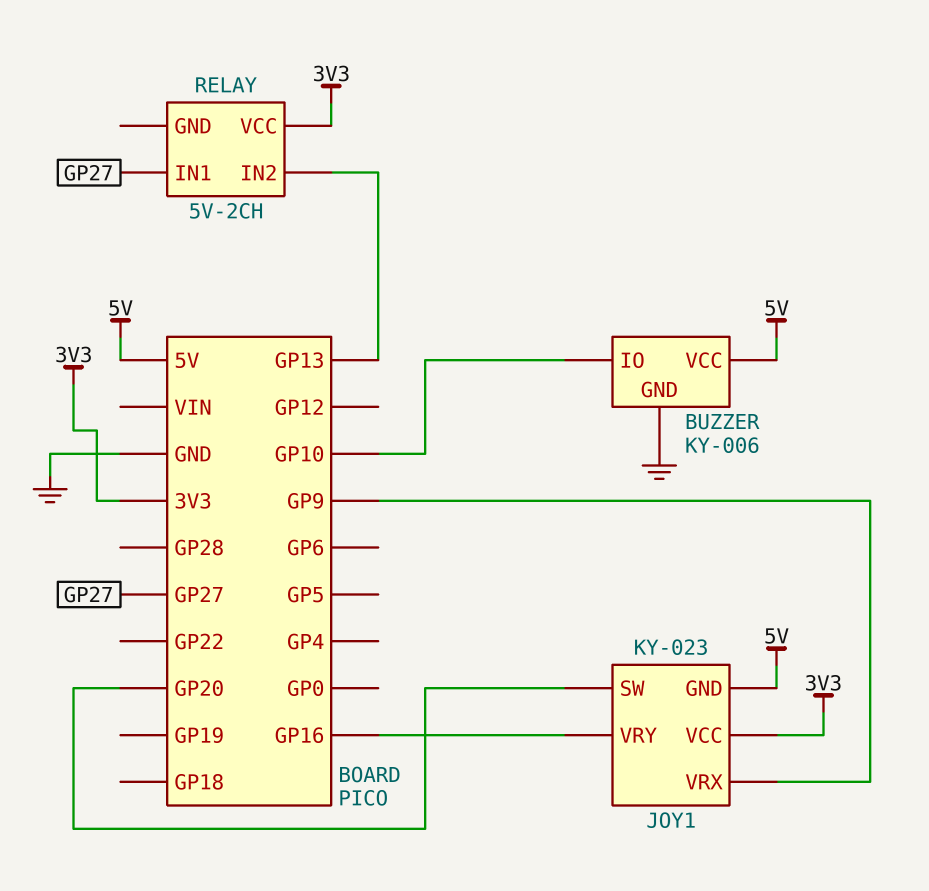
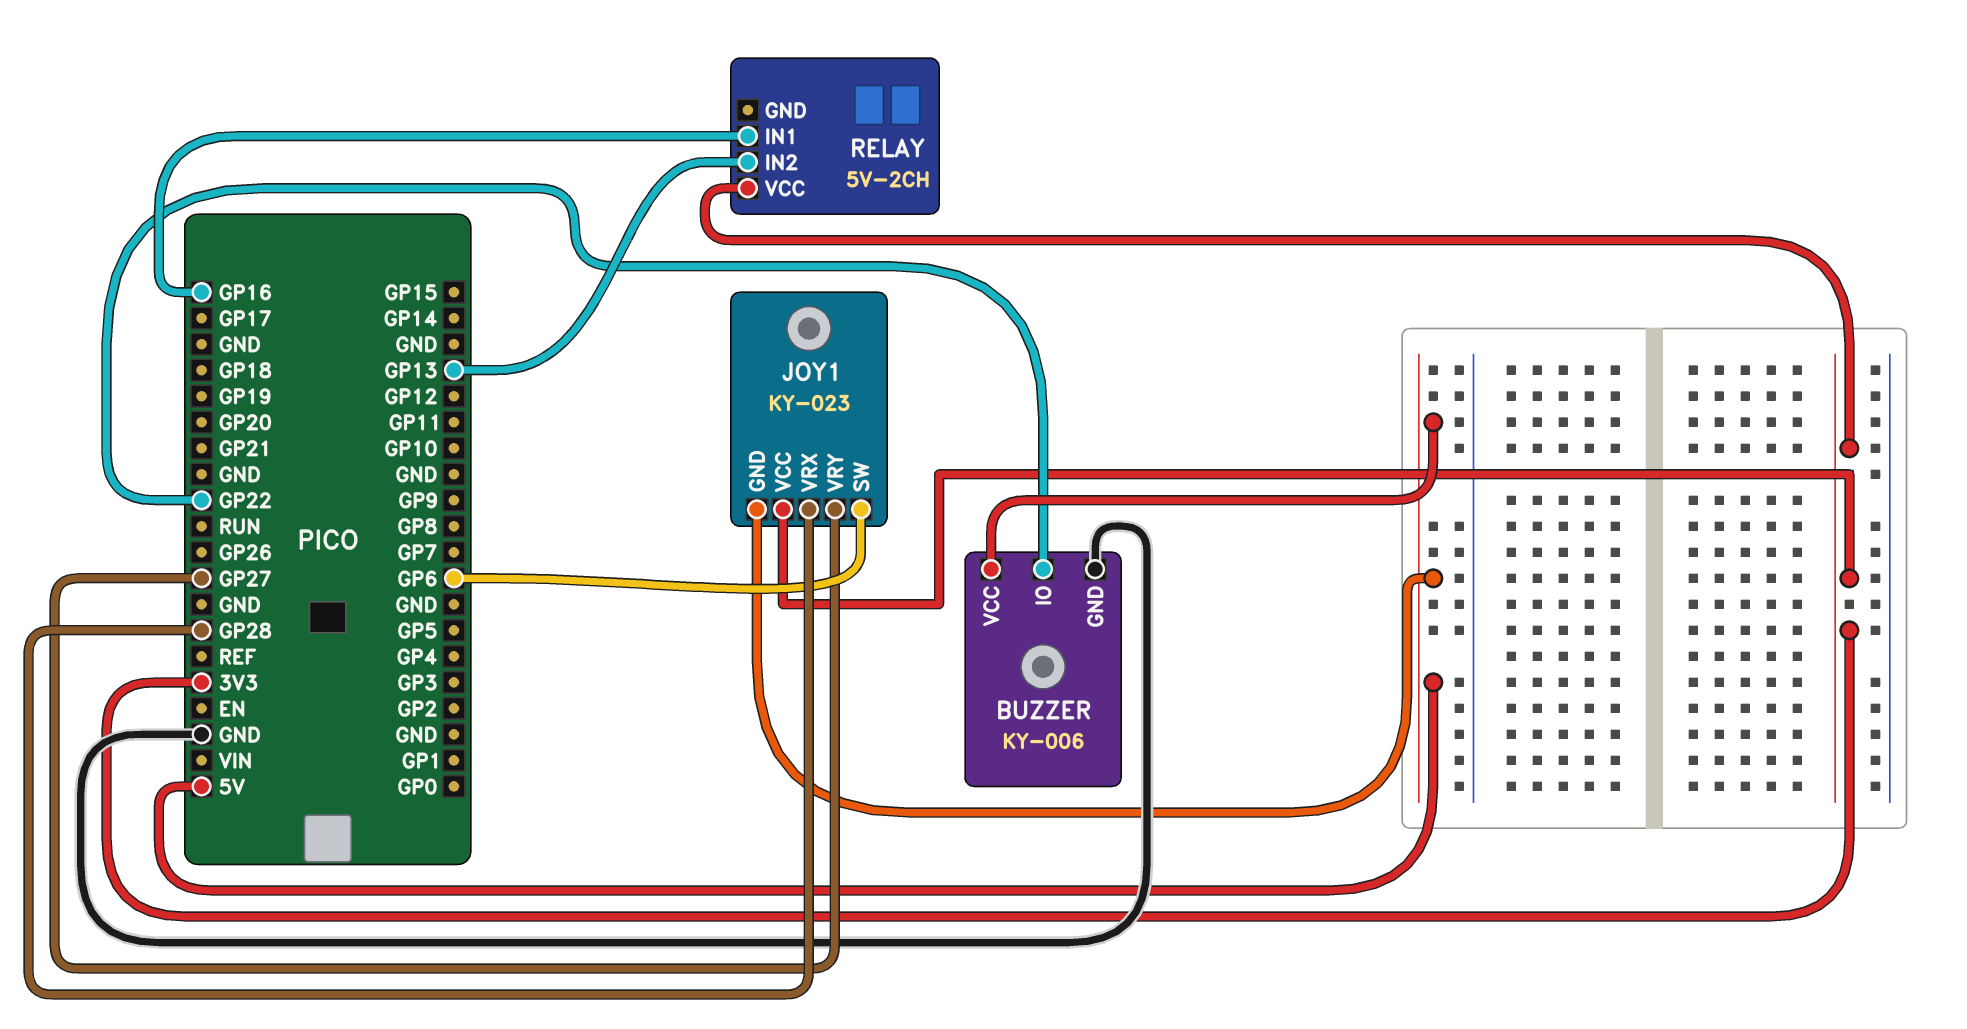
BUZZER pin IO: GP10 -> GP22
JOY1 pin SW: GP20 -> GP6
JOY1 pin VRX: GP9 -> GP28
JOY1 pin VRY: GP16 -> GP27
RELAY pin IN1: GP27 -> GP16

